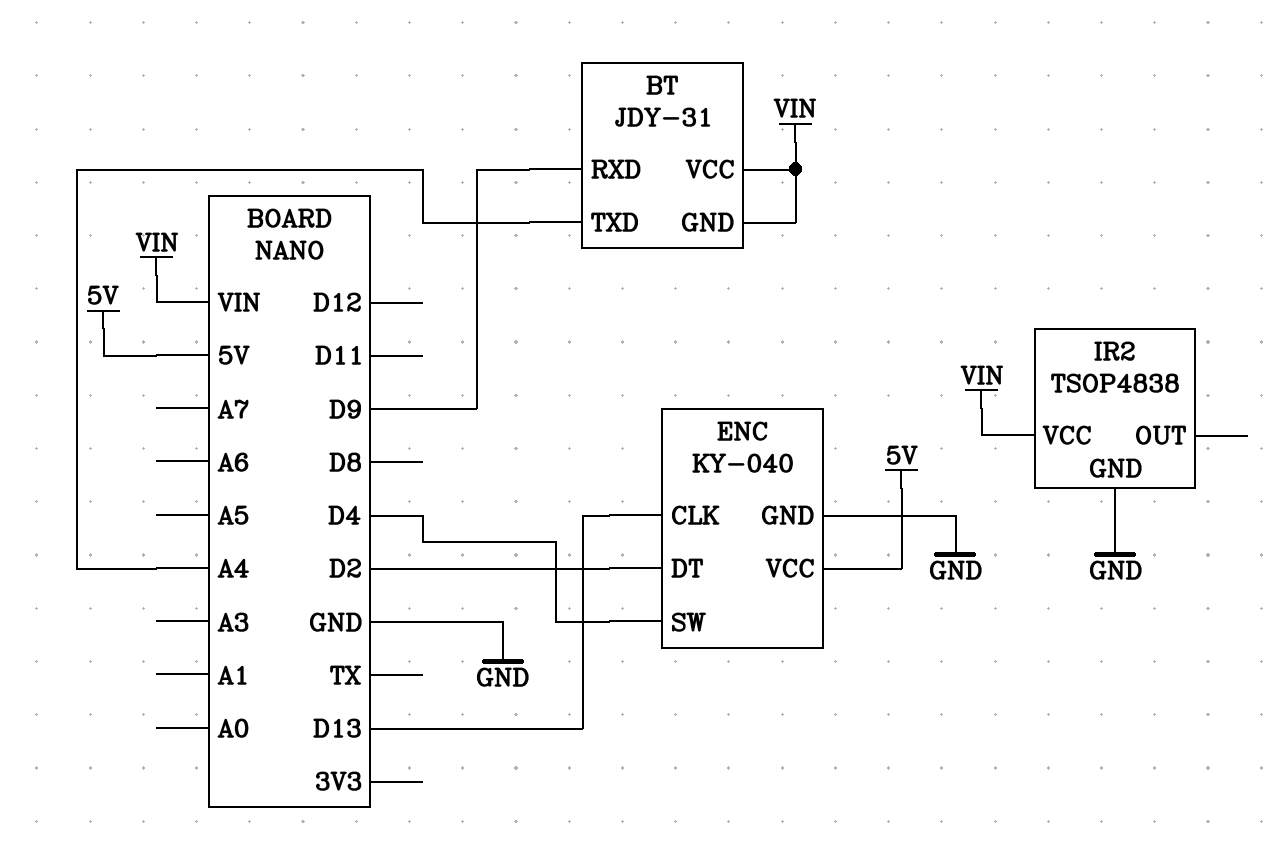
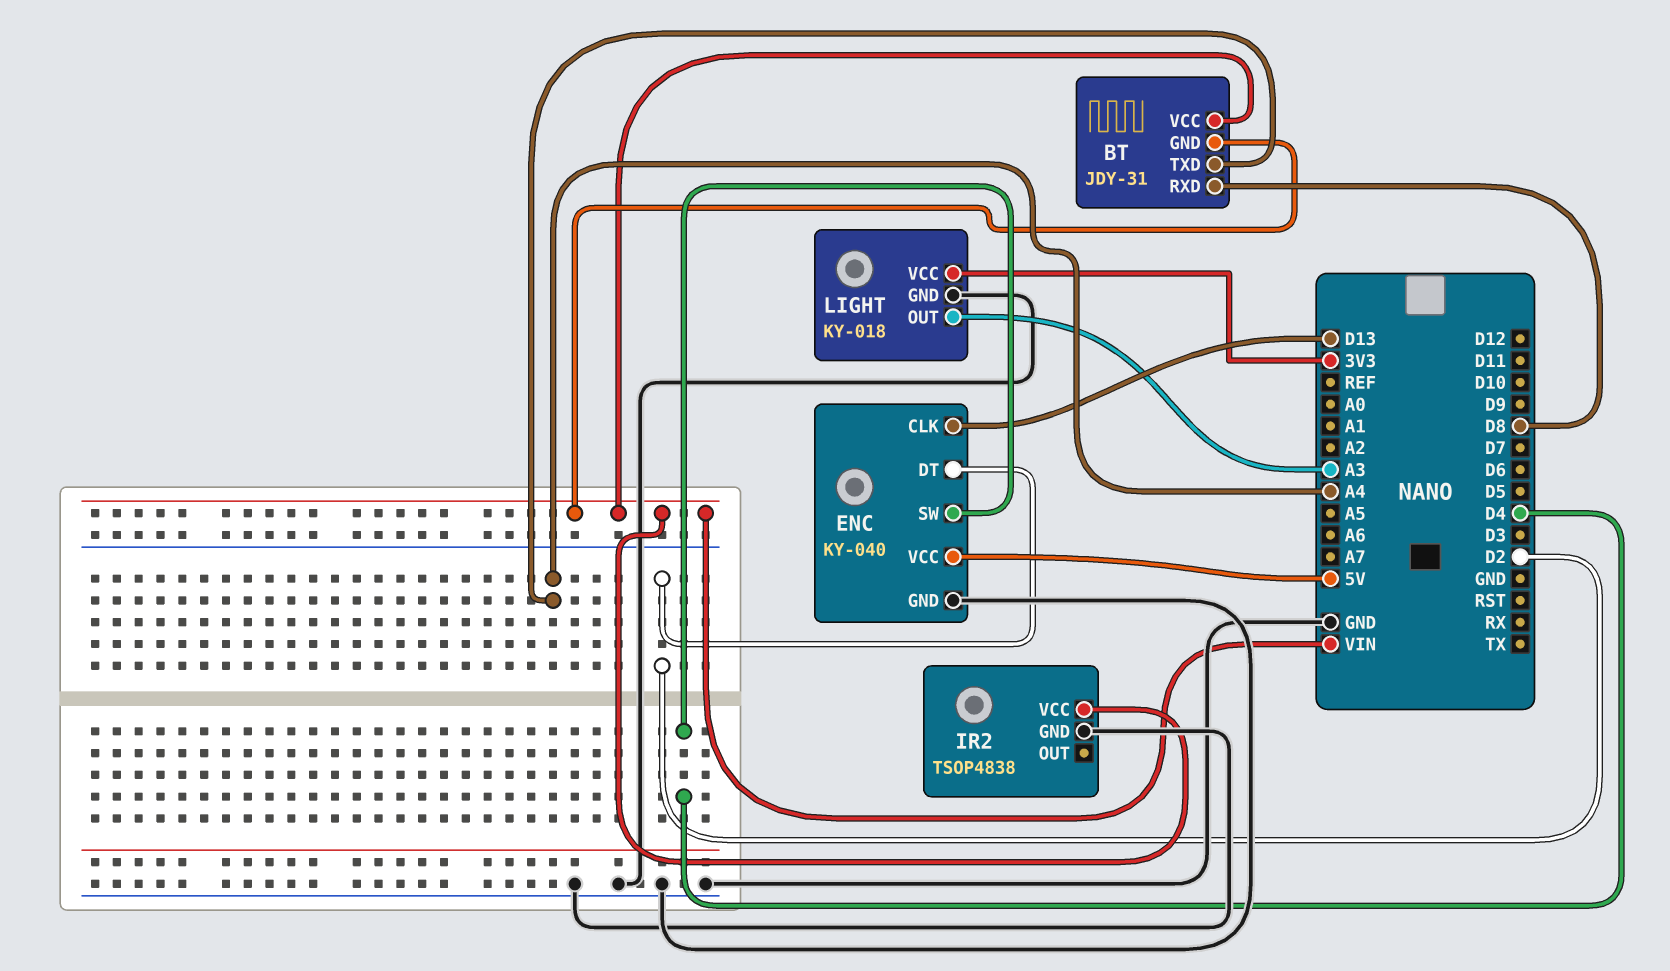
BT pin RXD: D9 -> D8
LIGHT: none -> KY-018
LIGHT pin GND: none -> GND
LIGHT pin OUT: none -> A3
LIGHT pin VCC: none -> 3V3

